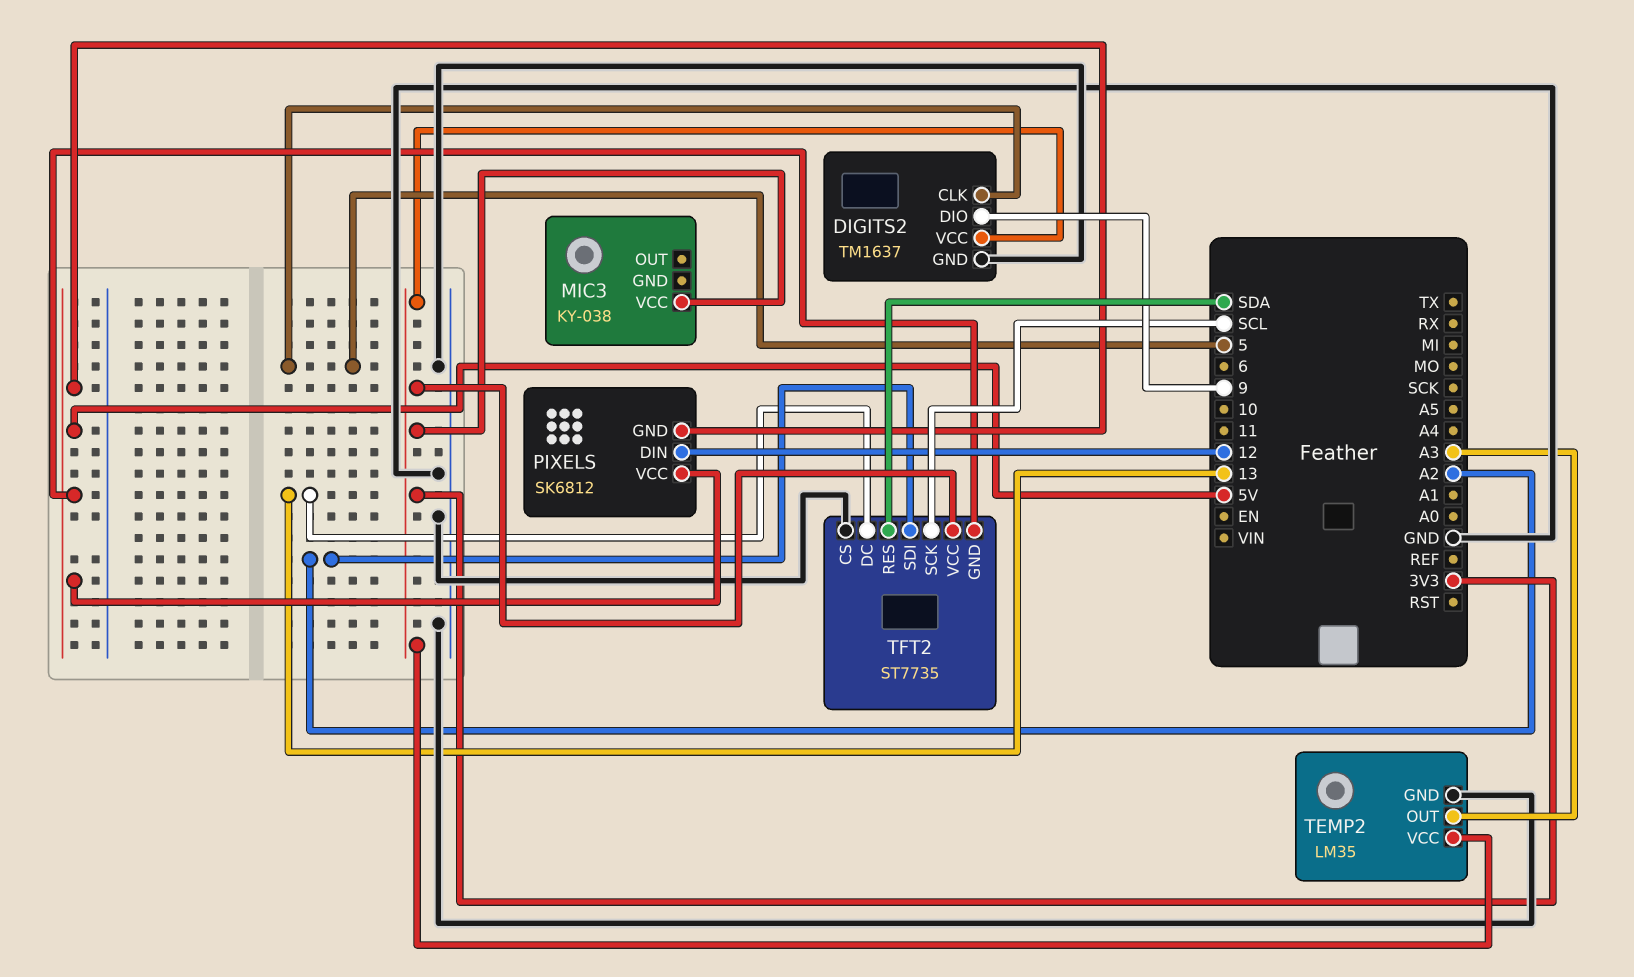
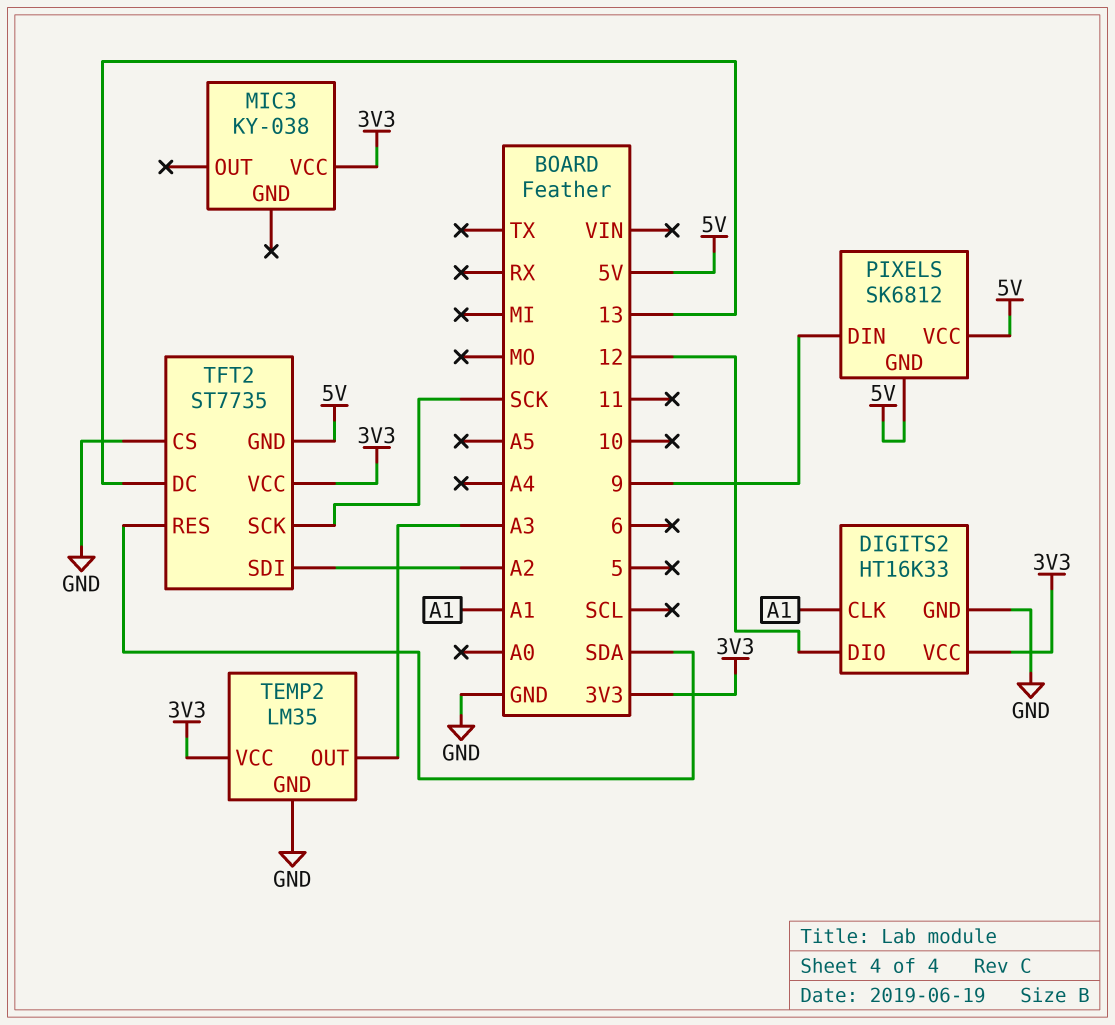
DIGITS2: TM1637 -> HT16K33
DIGITS2 pin CLK: 5 -> A1
DIGITS2 pin DIO: 9 -> 12
PIXELS pin DIN: 12 -> 9
TFT2 pin SCK: SCL -> SCK

